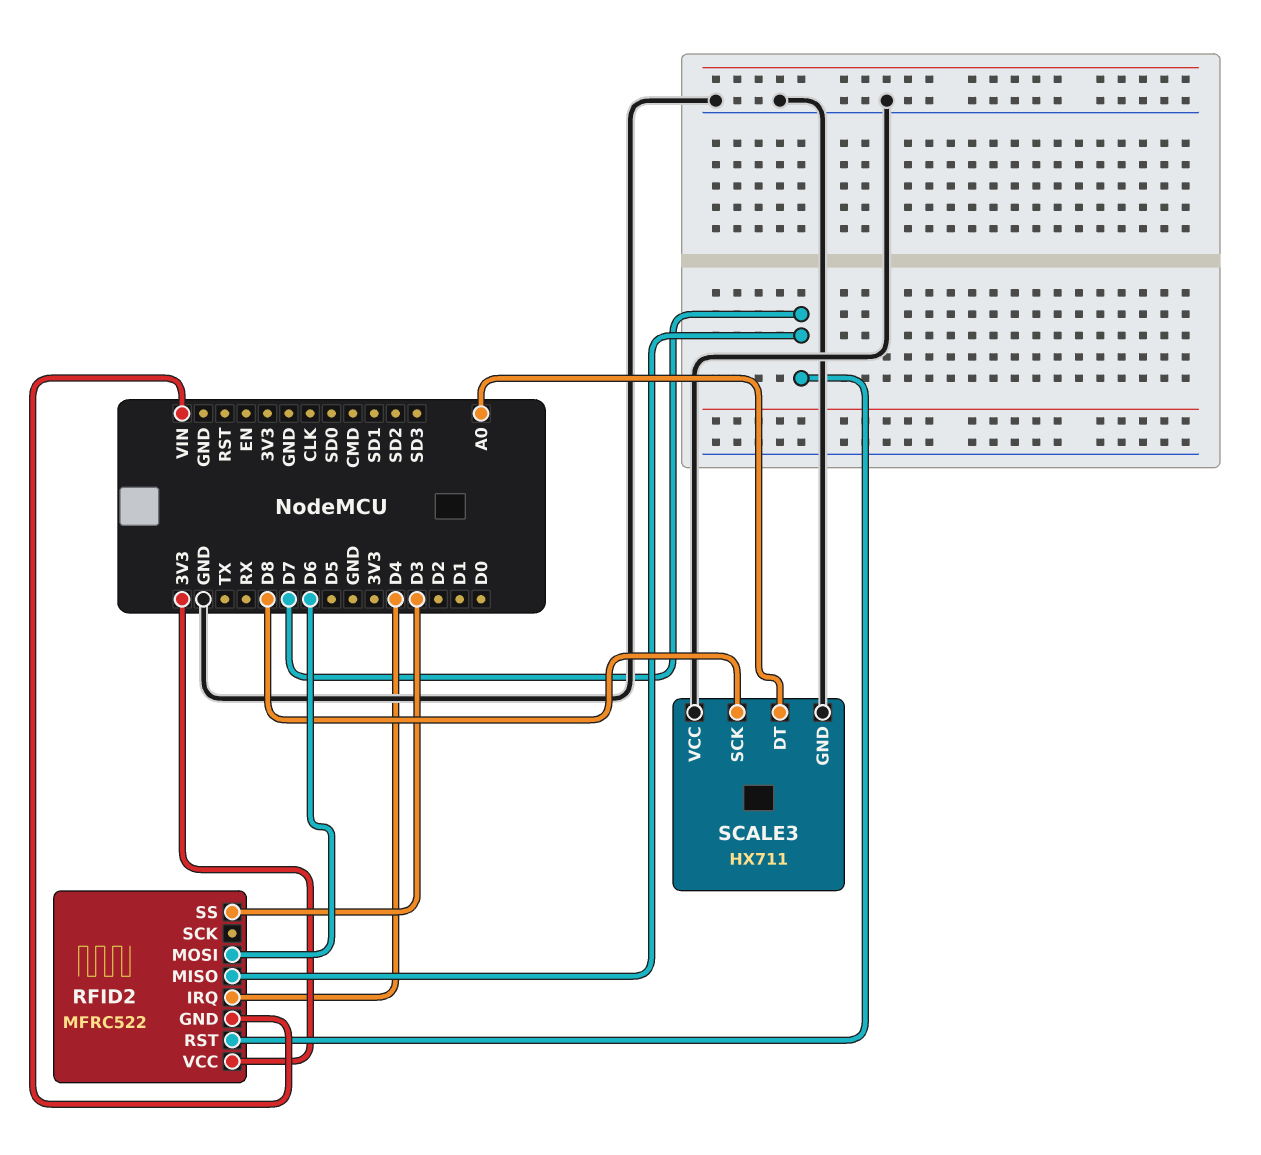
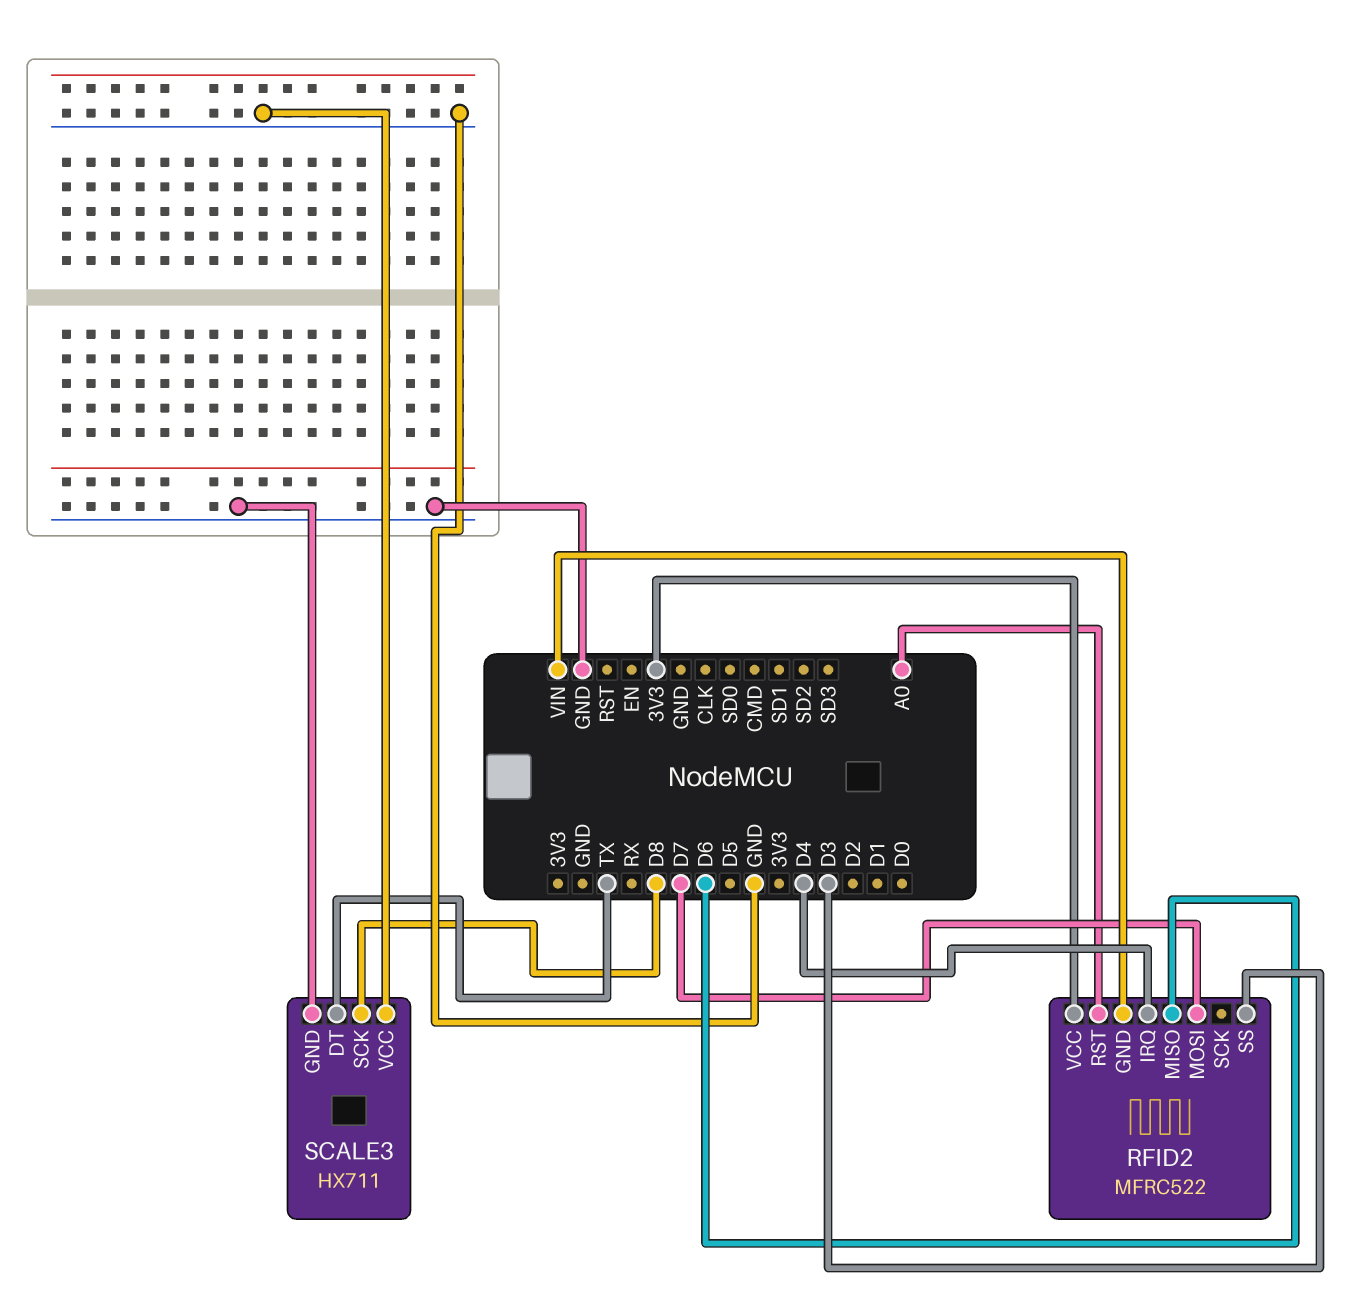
RFID2 pin MISO: D7 -> D6
RFID2 pin MOSI: D6 -> D7
RFID2 pin RST: D7 -> A0
SCALE3 pin DT: A0 -> TX

